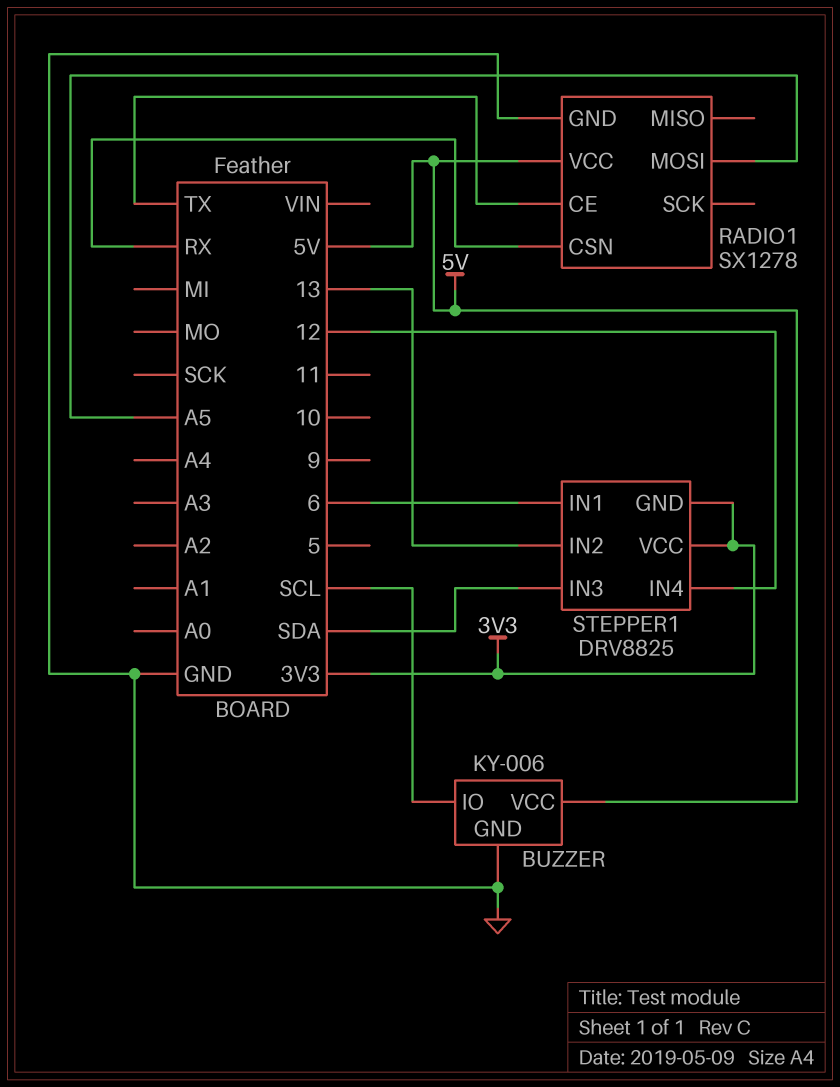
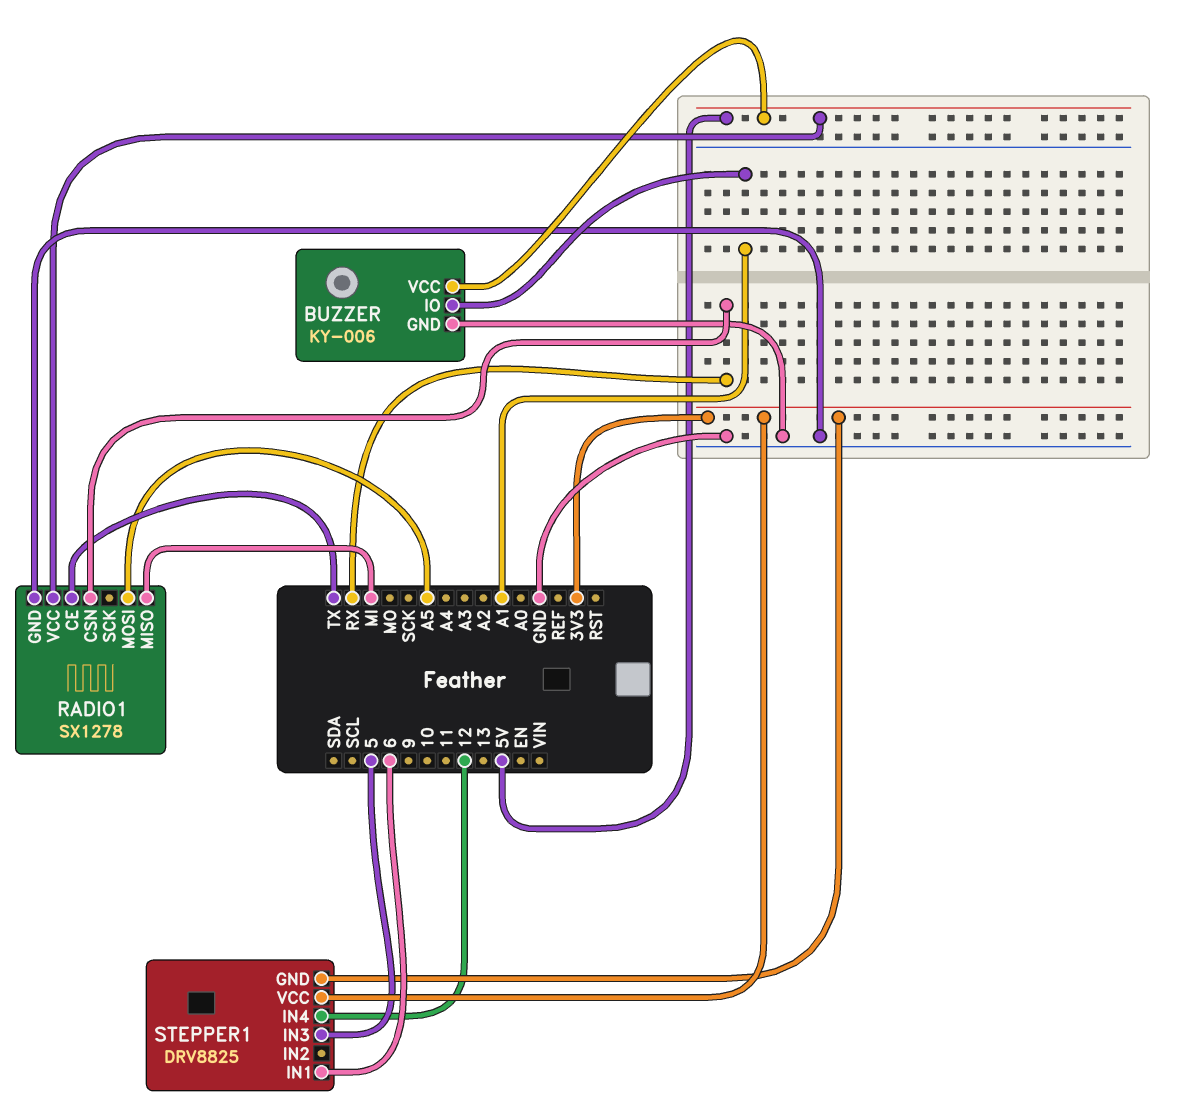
BUZZER pin IO: SCL -> A1
RADIO1 pin MISO: none -> MI
STEPPER1 pin IN2: 13 -> none
STEPPER1 pin IN3: SDA -> 5

